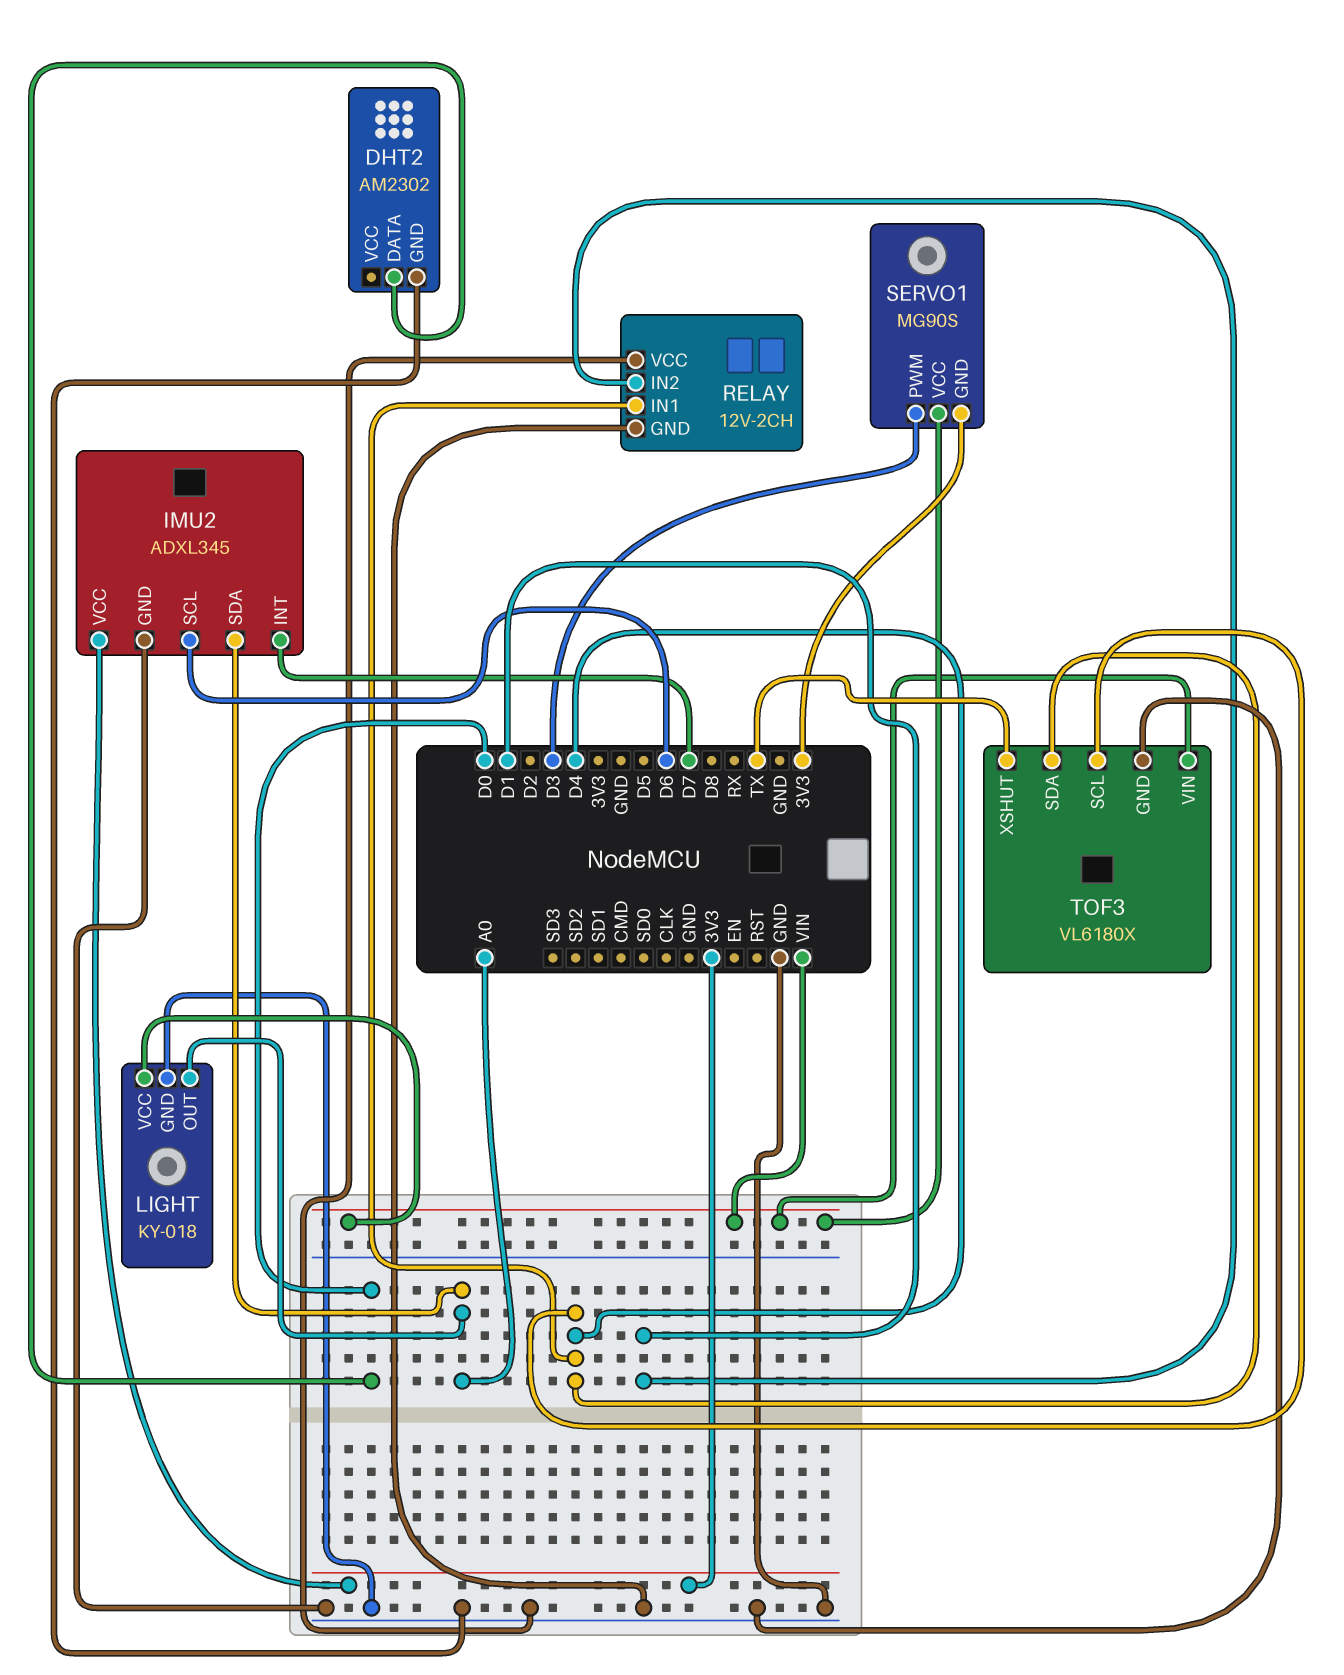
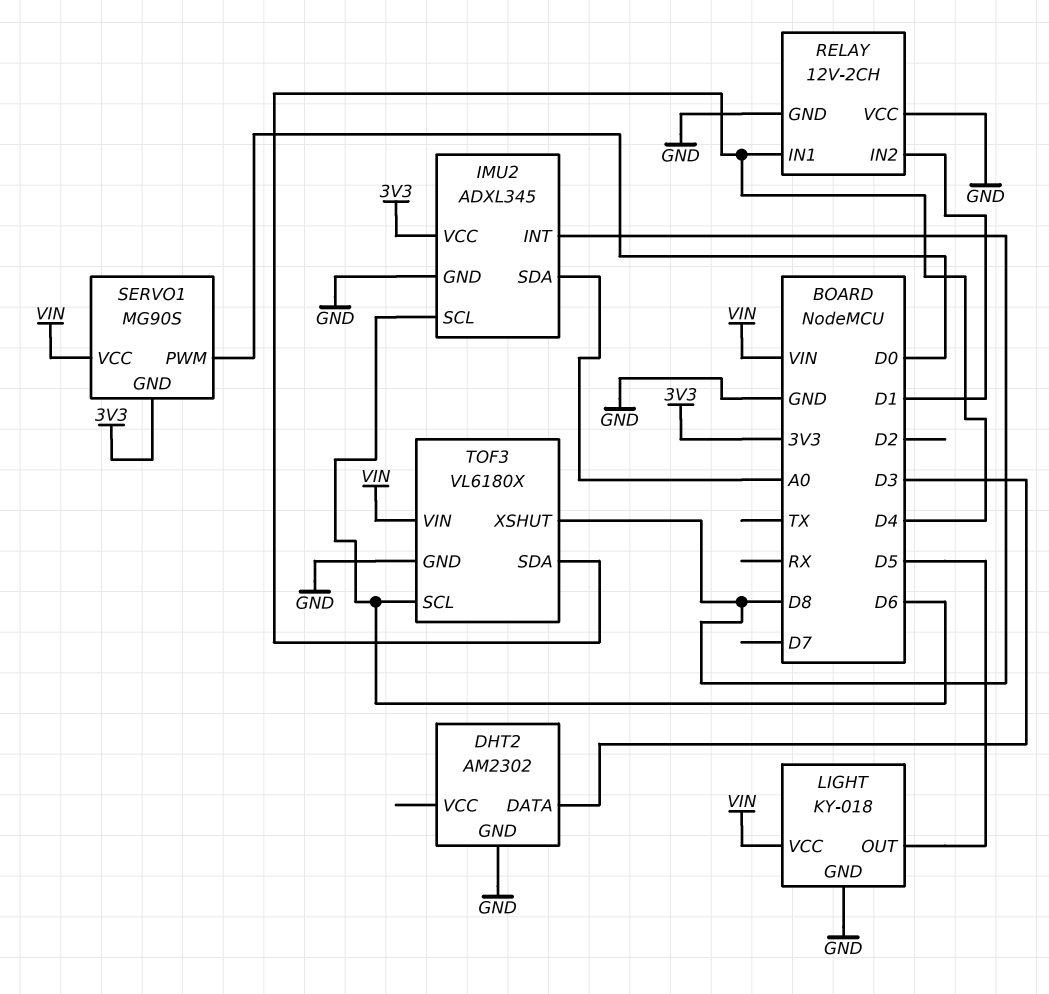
DHT2 pin DATA: D0 -> D3
IMU2 pin INT: D7 -> D8
LIGHT pin OUT: A0 -> D5
SERVO1 pin PWM: D3 -> D0
TOF3 pin SCL: D4 -> D6
TOF3 pin XSHUT: TX -> D8

